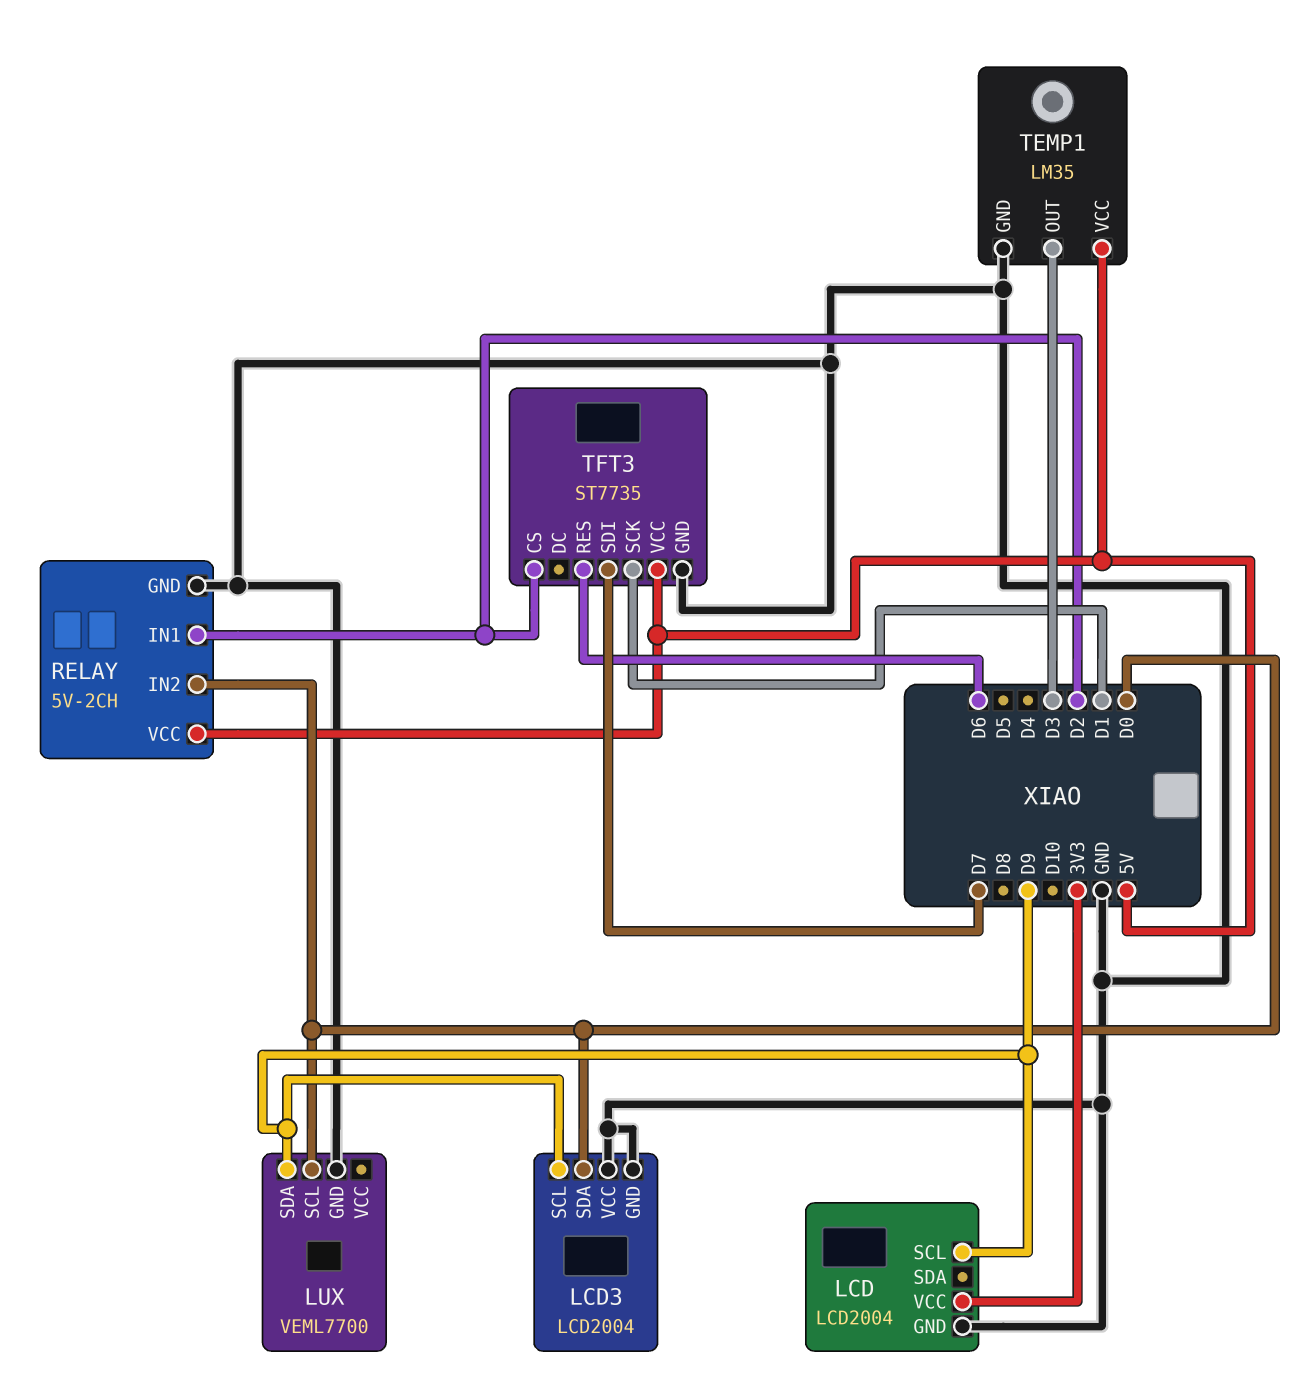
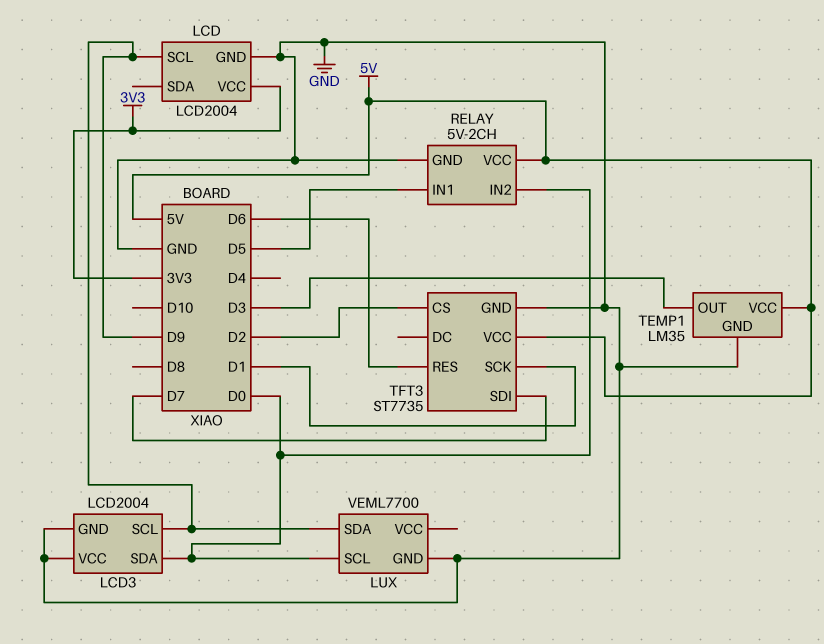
RELAY pin IN1: D2 -> D5

